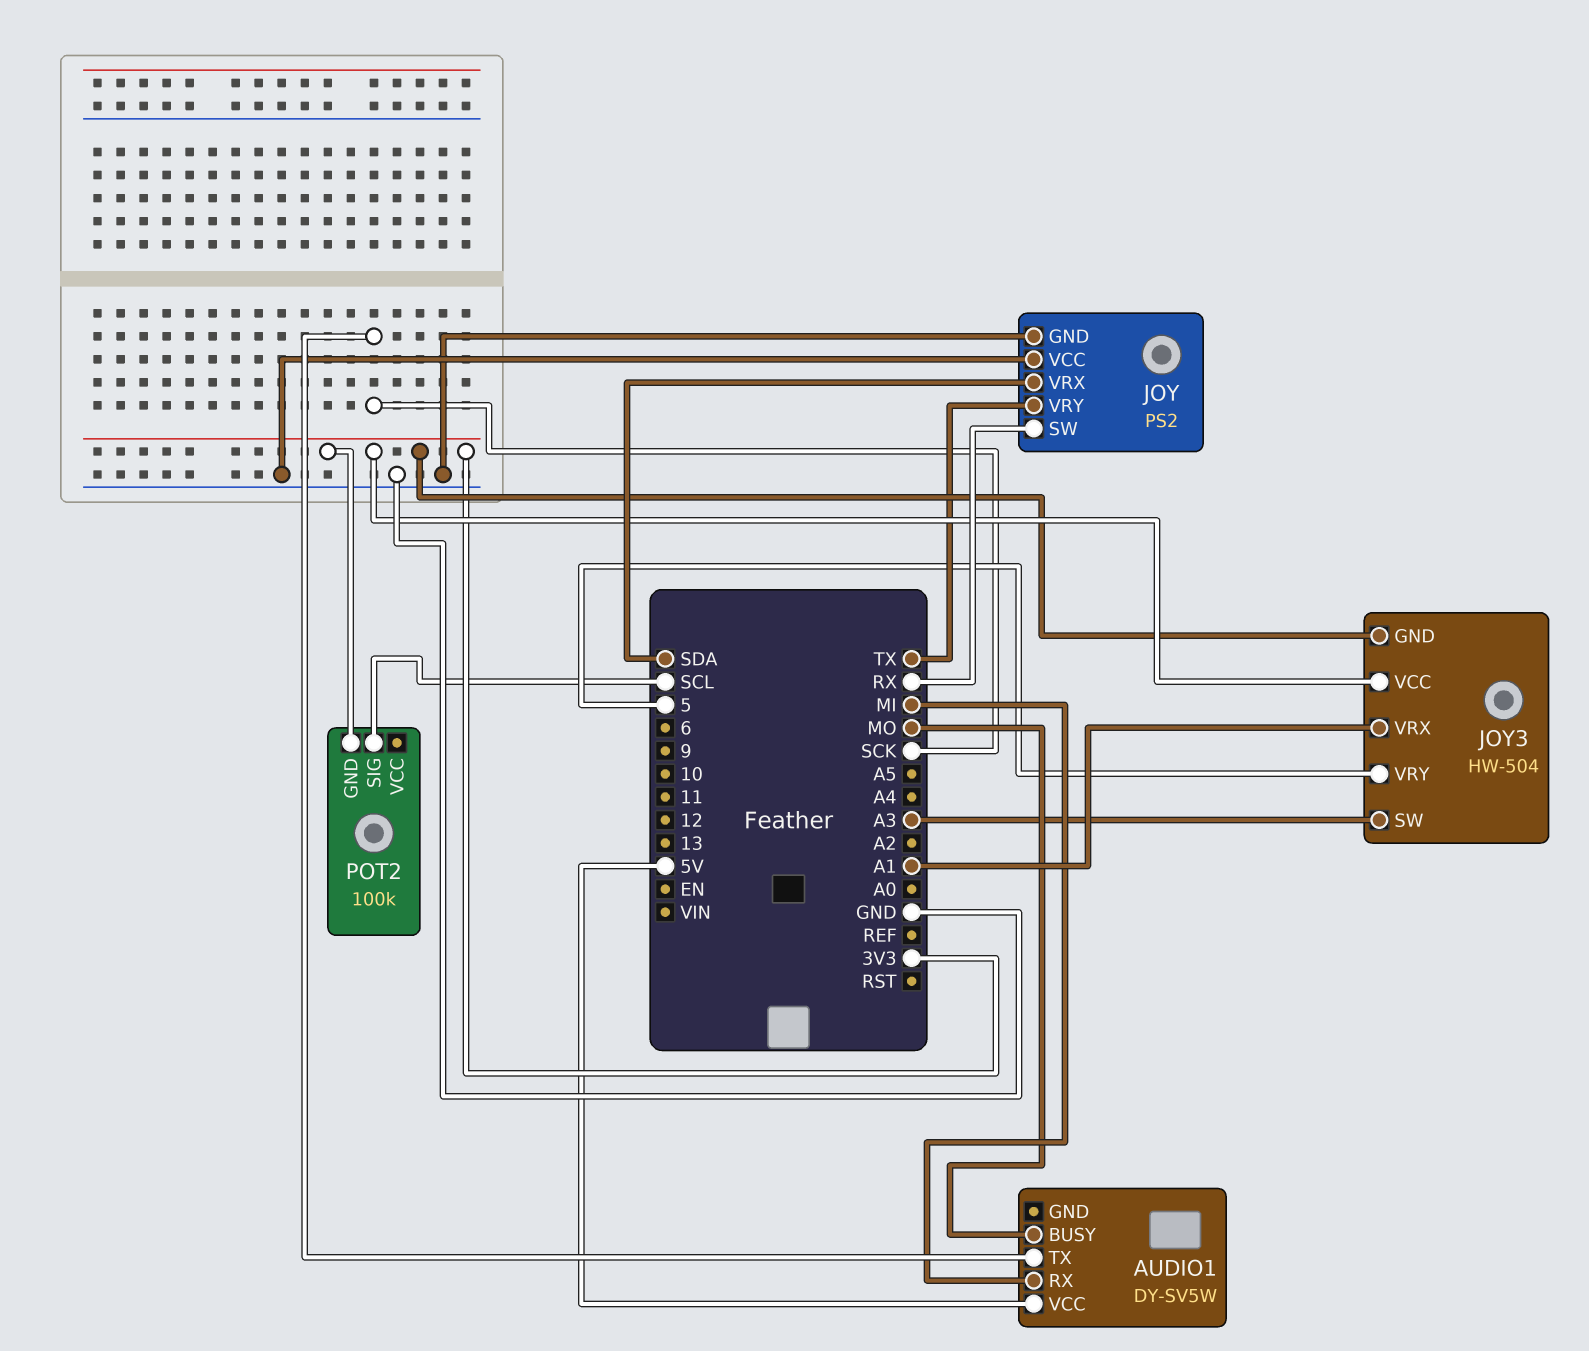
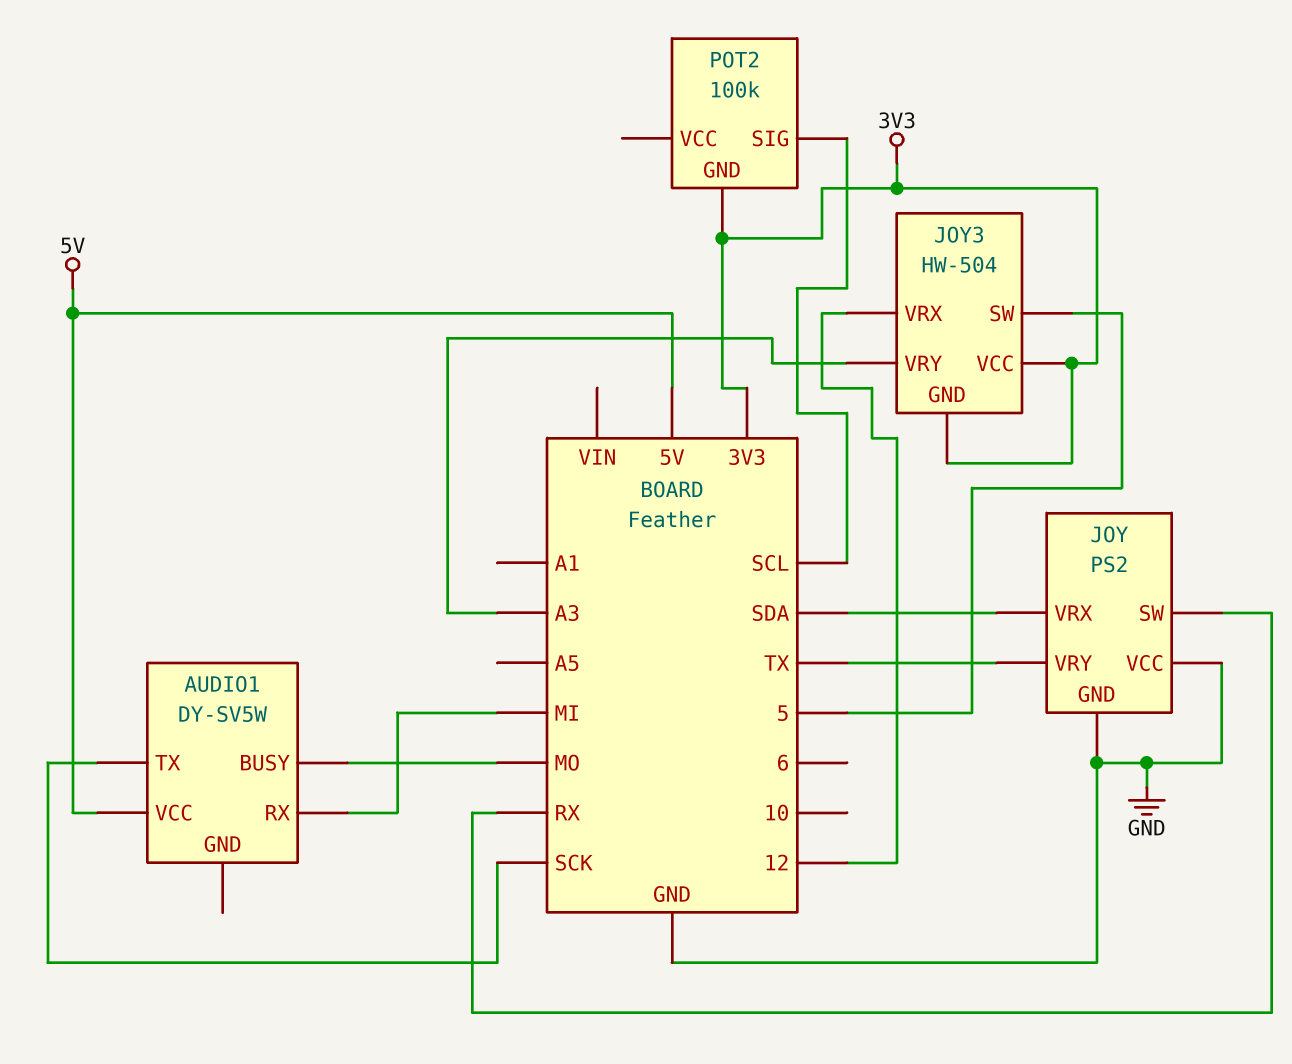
JOY3 pin SW: A3 -> 5
JOY3 pin VRX: A1 -> 12
JOY3 pin VRY: 5 -> A3

